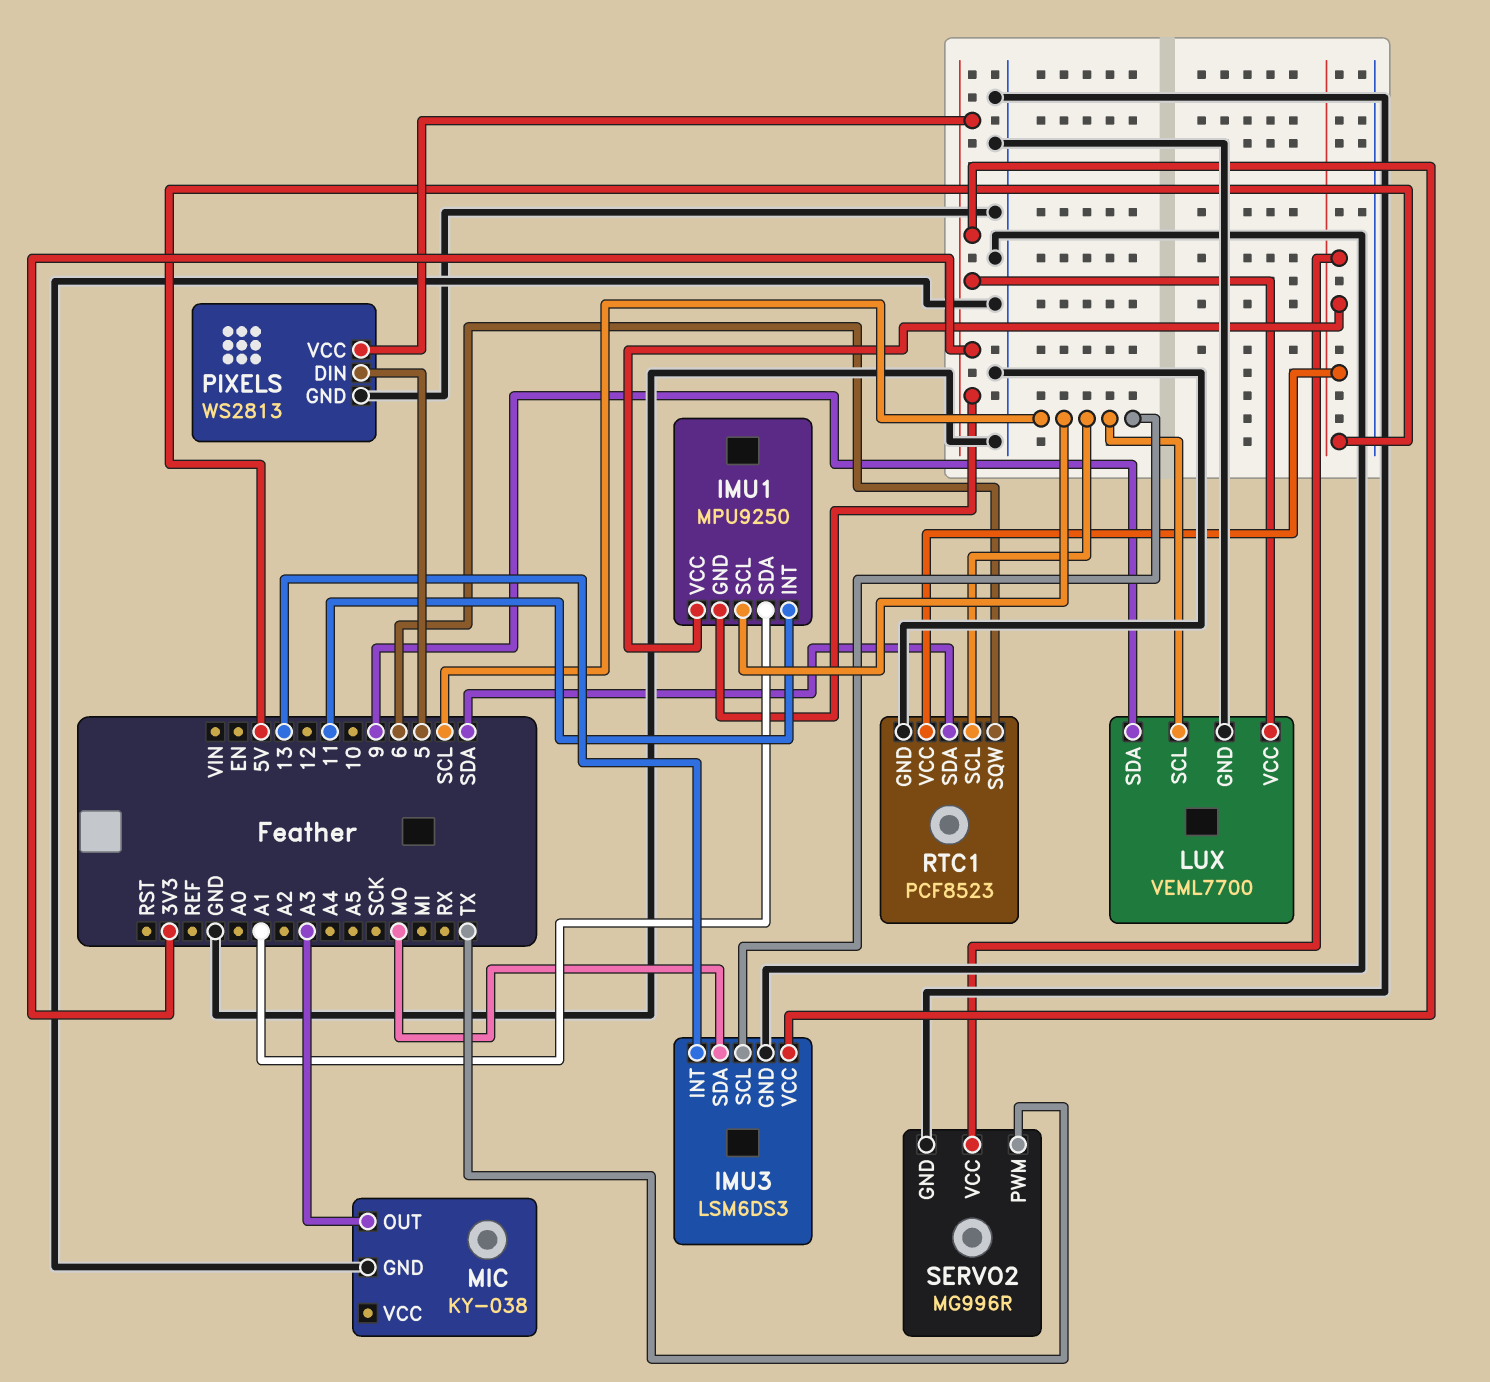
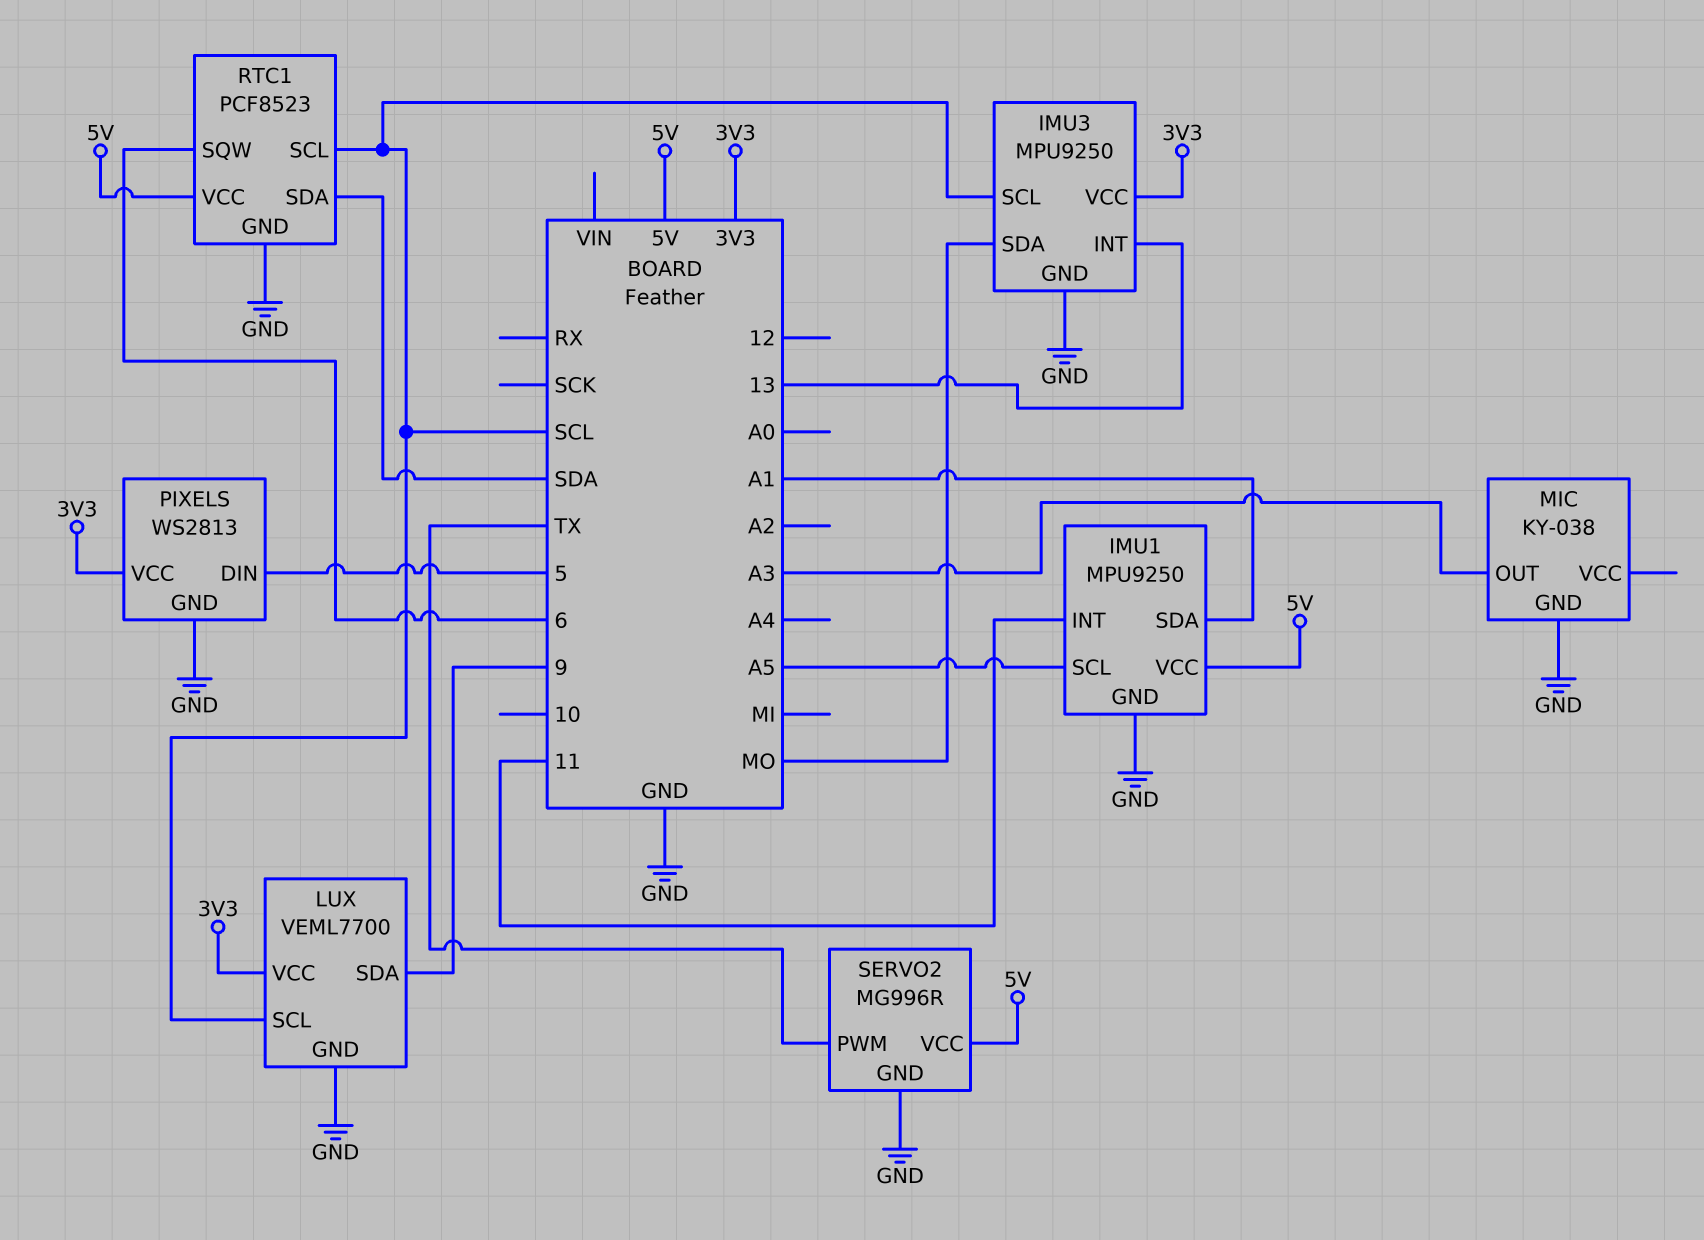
IMU1 pin GND: 3V3 -> GND
IMU1 pin SCL: SCL -> A5
IMU3: LSM6DS3 -> MPU9250

